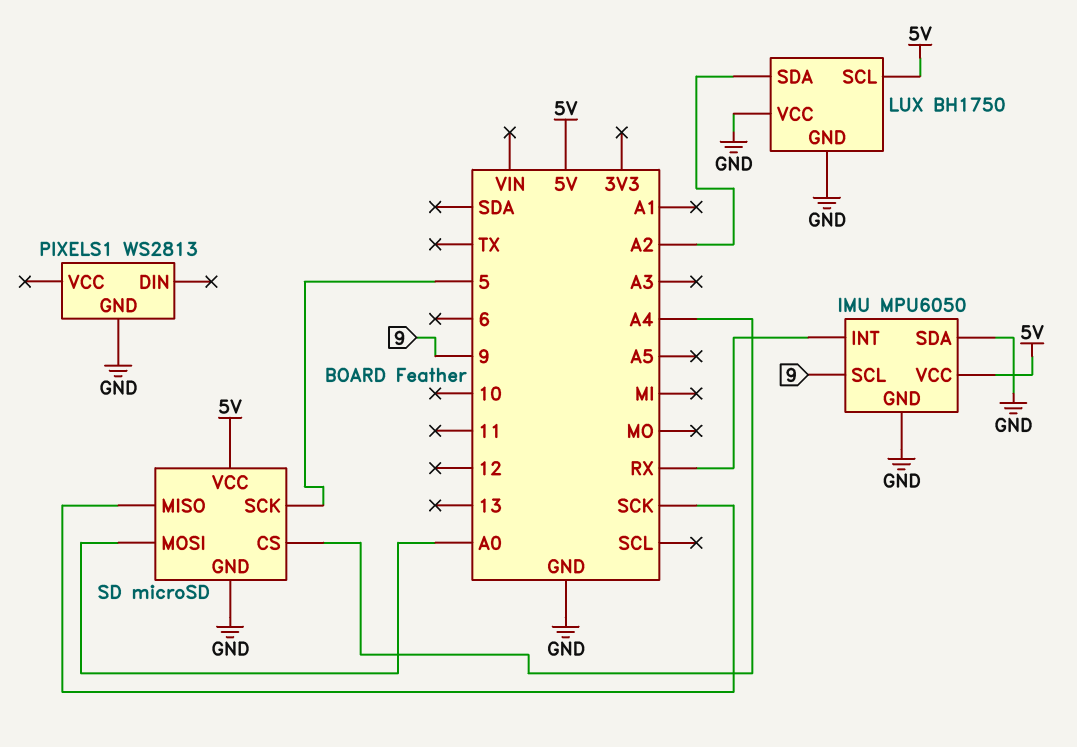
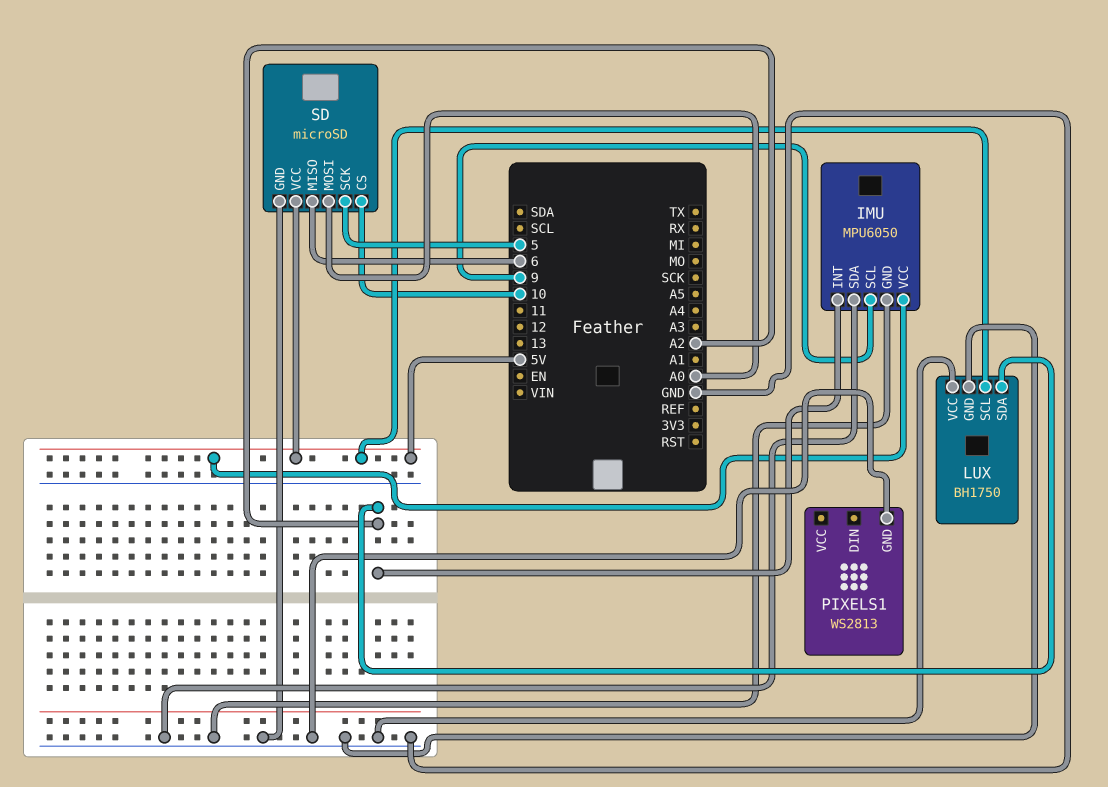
IMU pin INT: RX -> A2
SD pin CS: A4 -> 10
SD pin MISO: SCK -> 6

